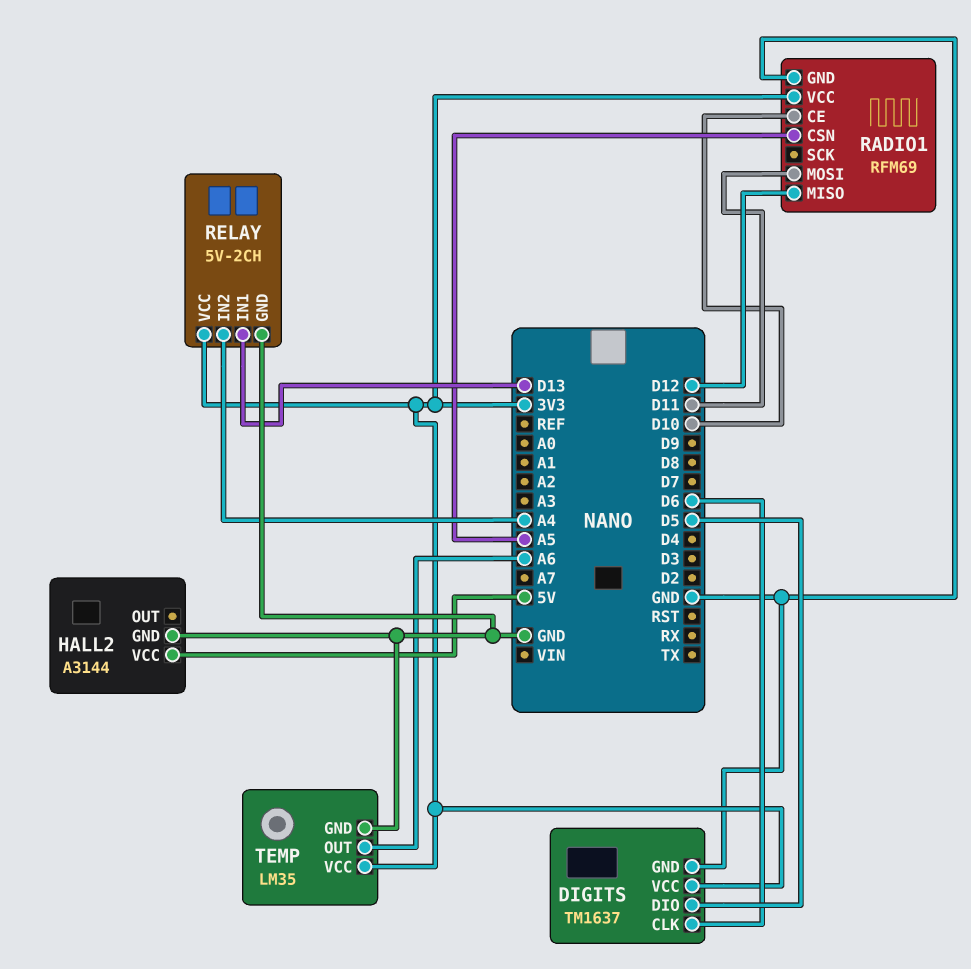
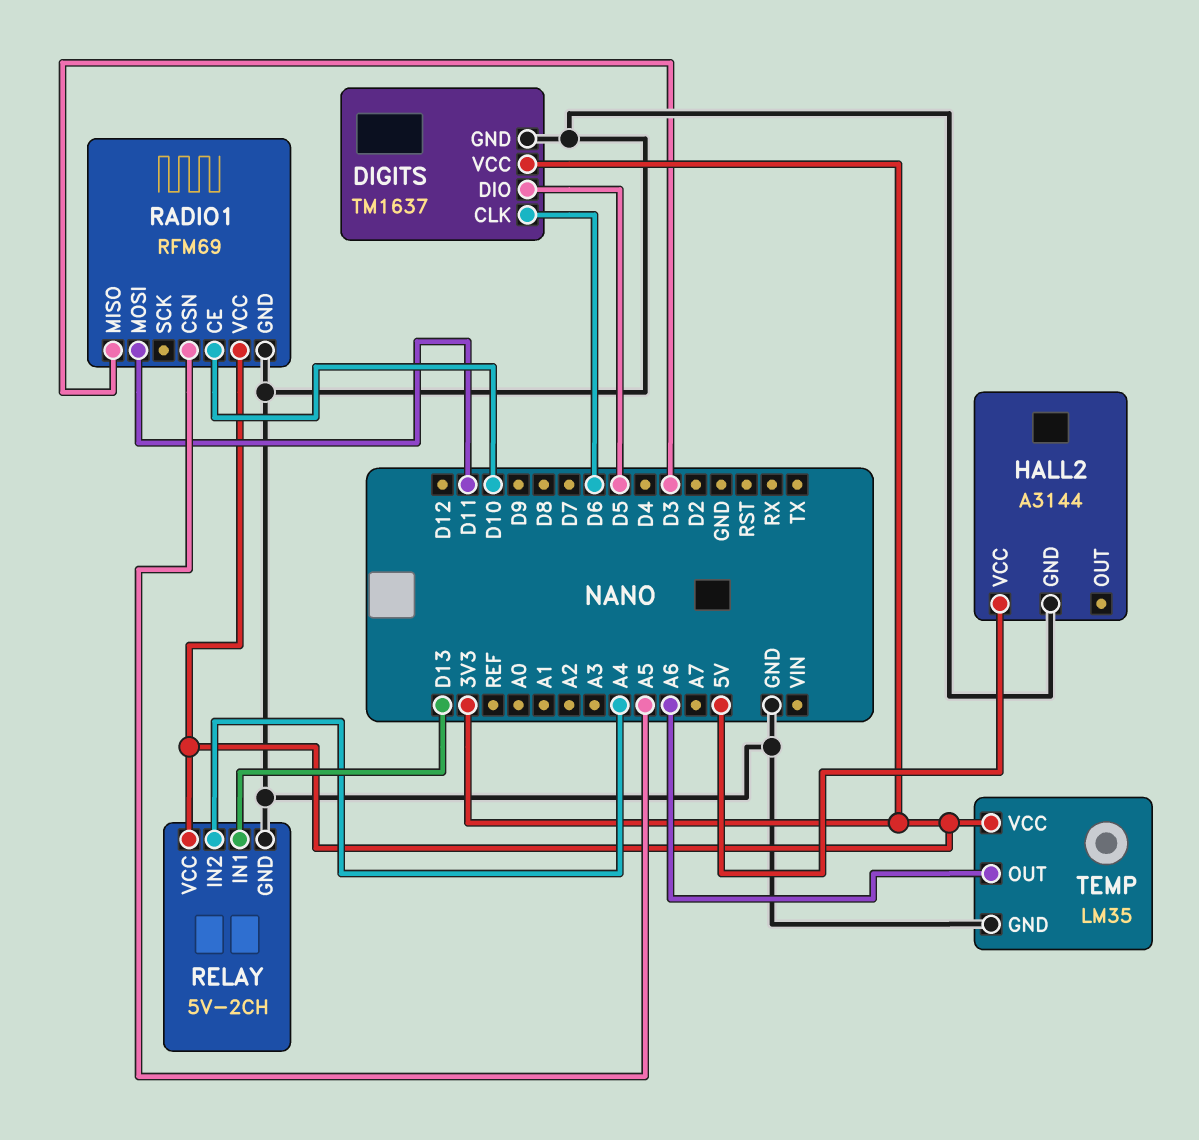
RADIO1 pin MISO: D12 -> D3

